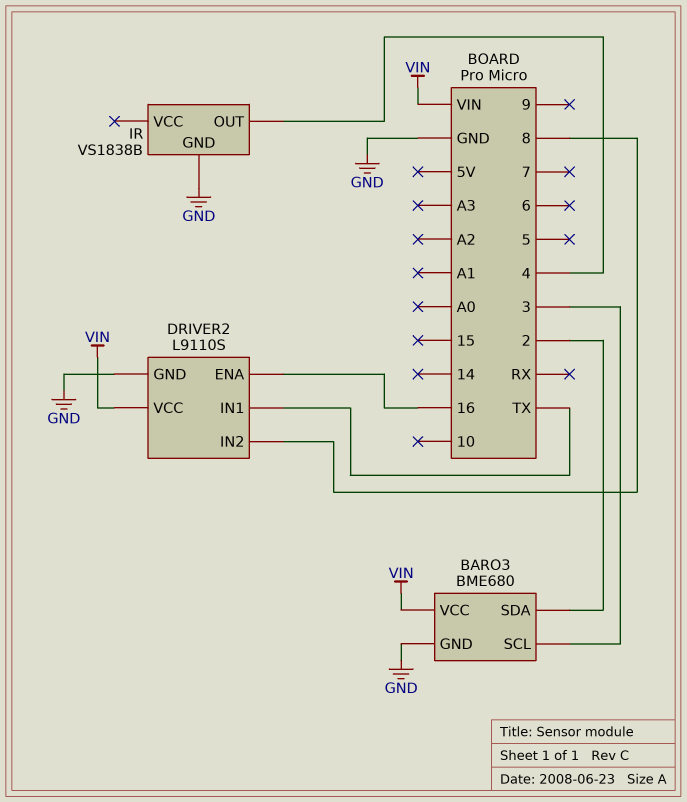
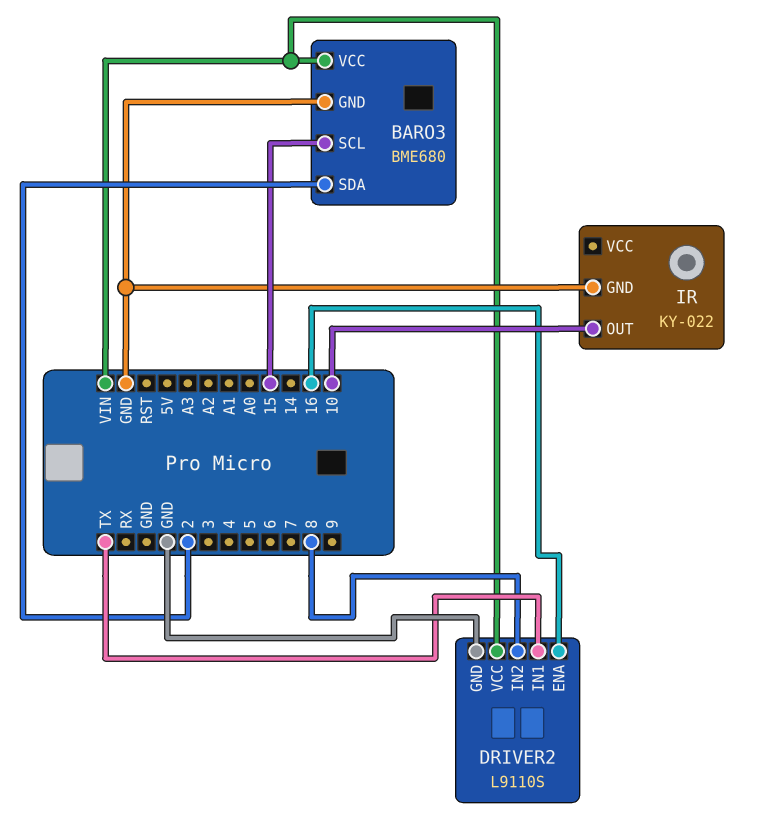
BARO3 pin SCL: 3 -> 15
IR: VS1838B -> KY-022
IR pin OUT: 4 -> 10

